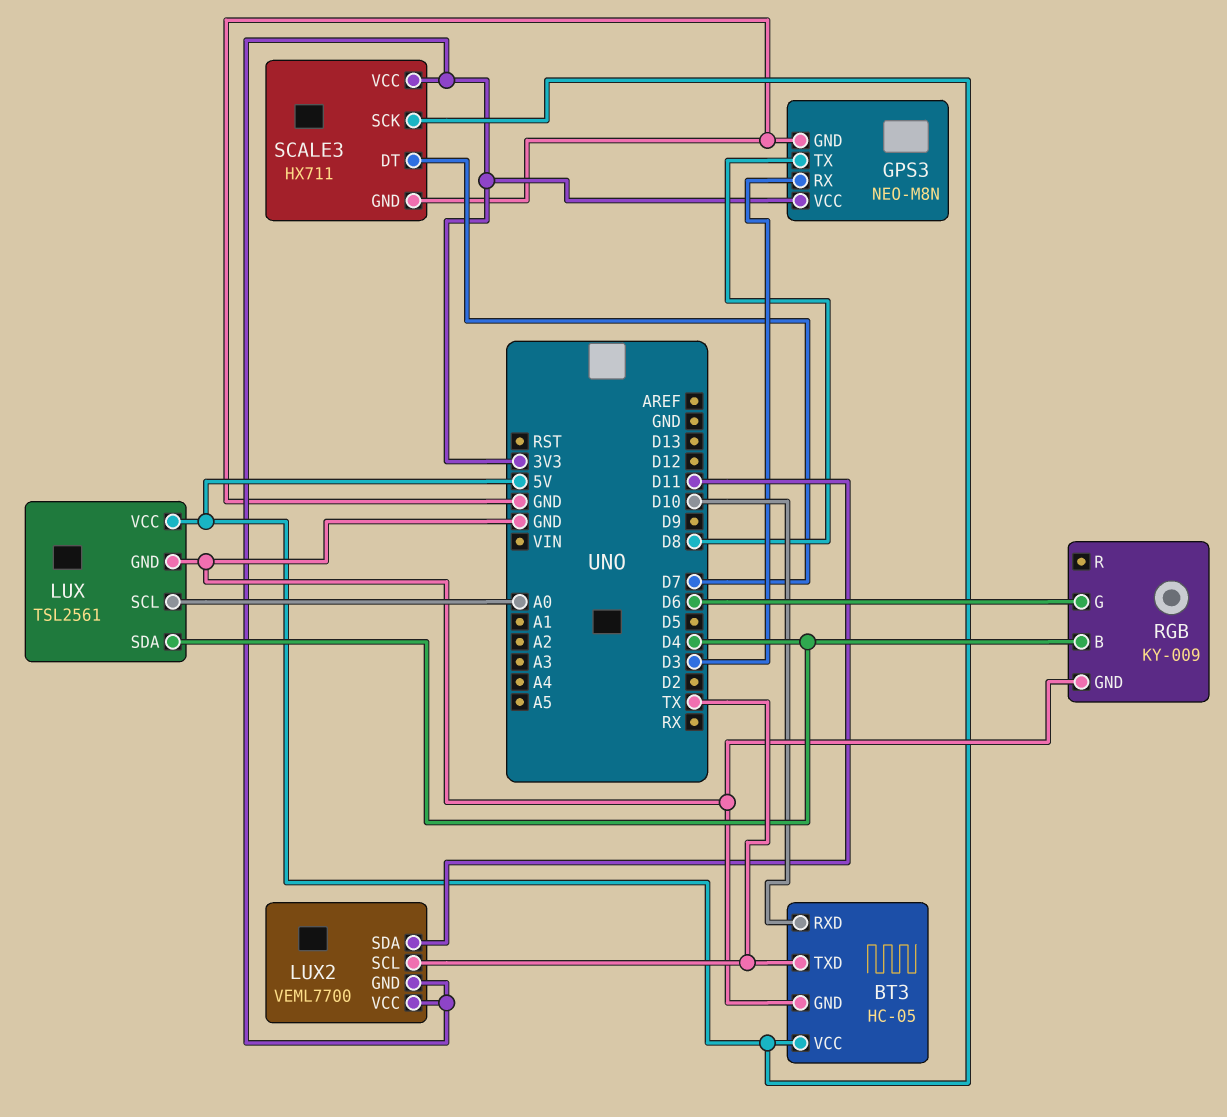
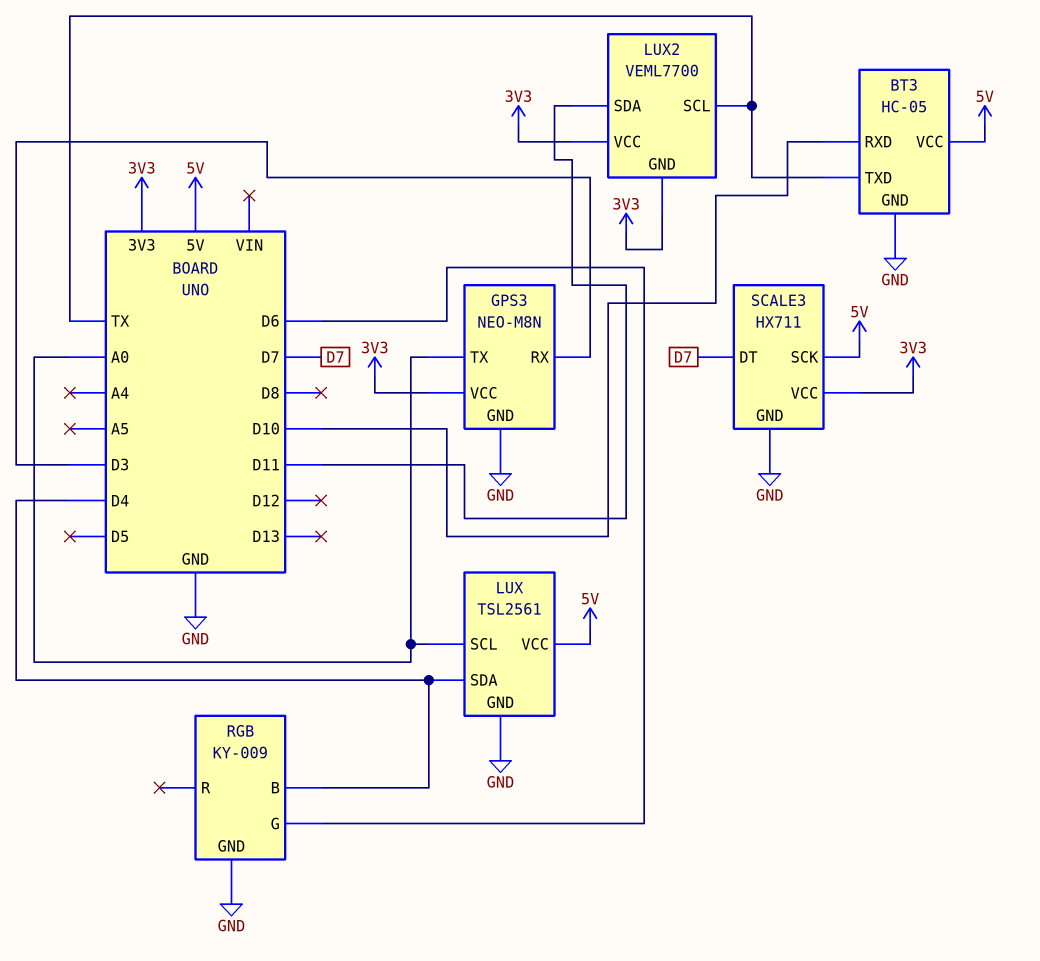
GPS3 pin TX: D8 -> A0

